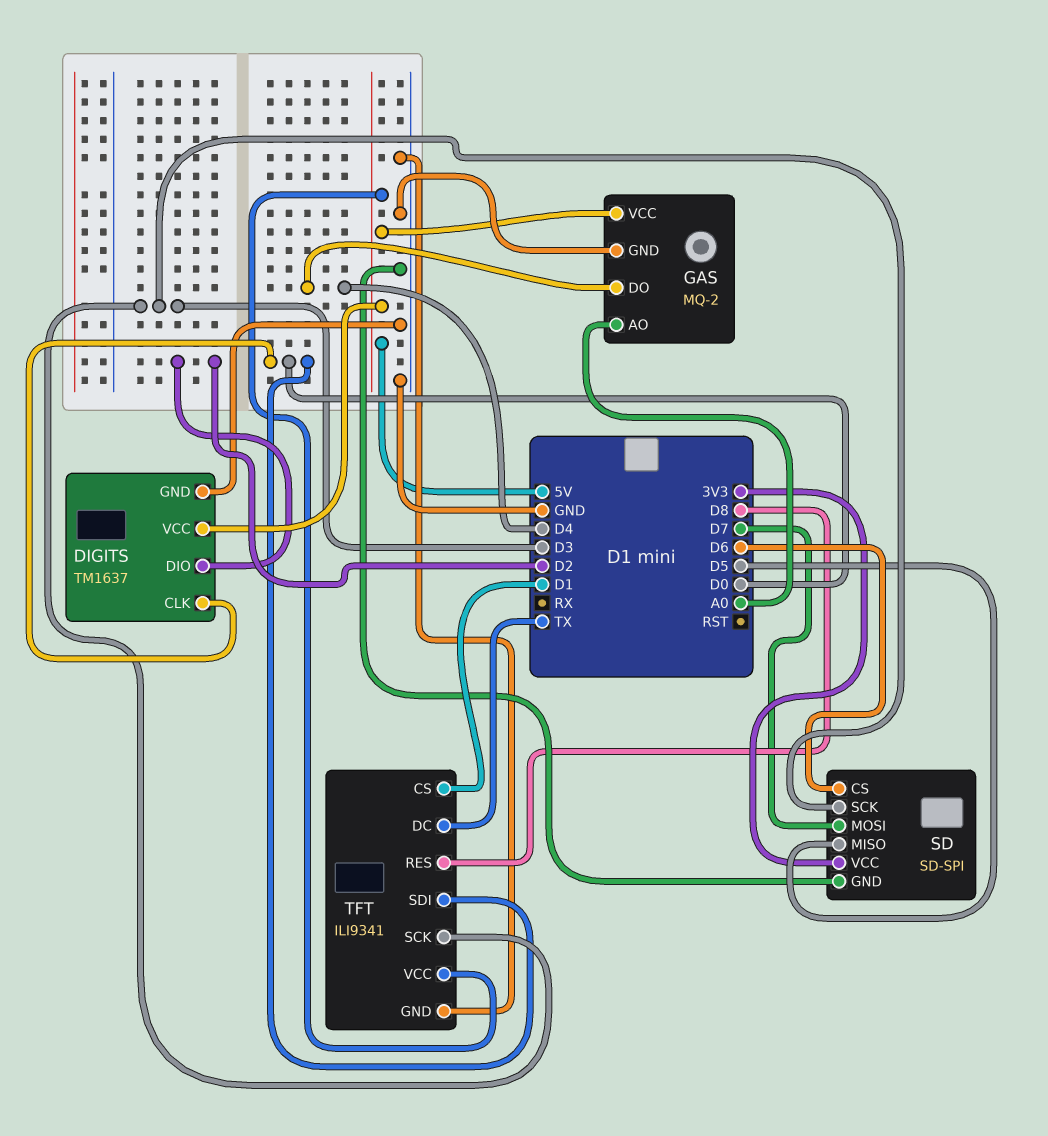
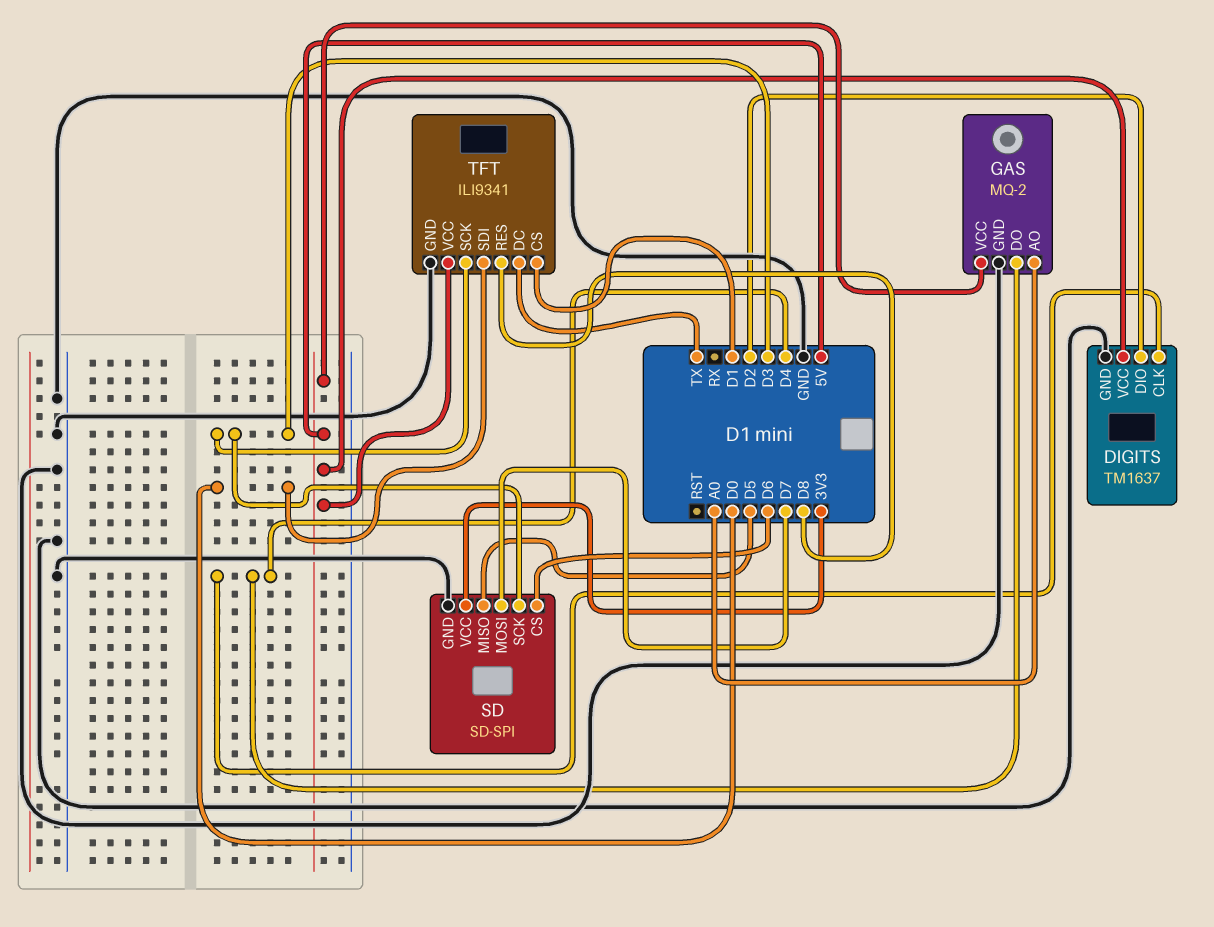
DIGITS pin CLK: D0 -> D4

